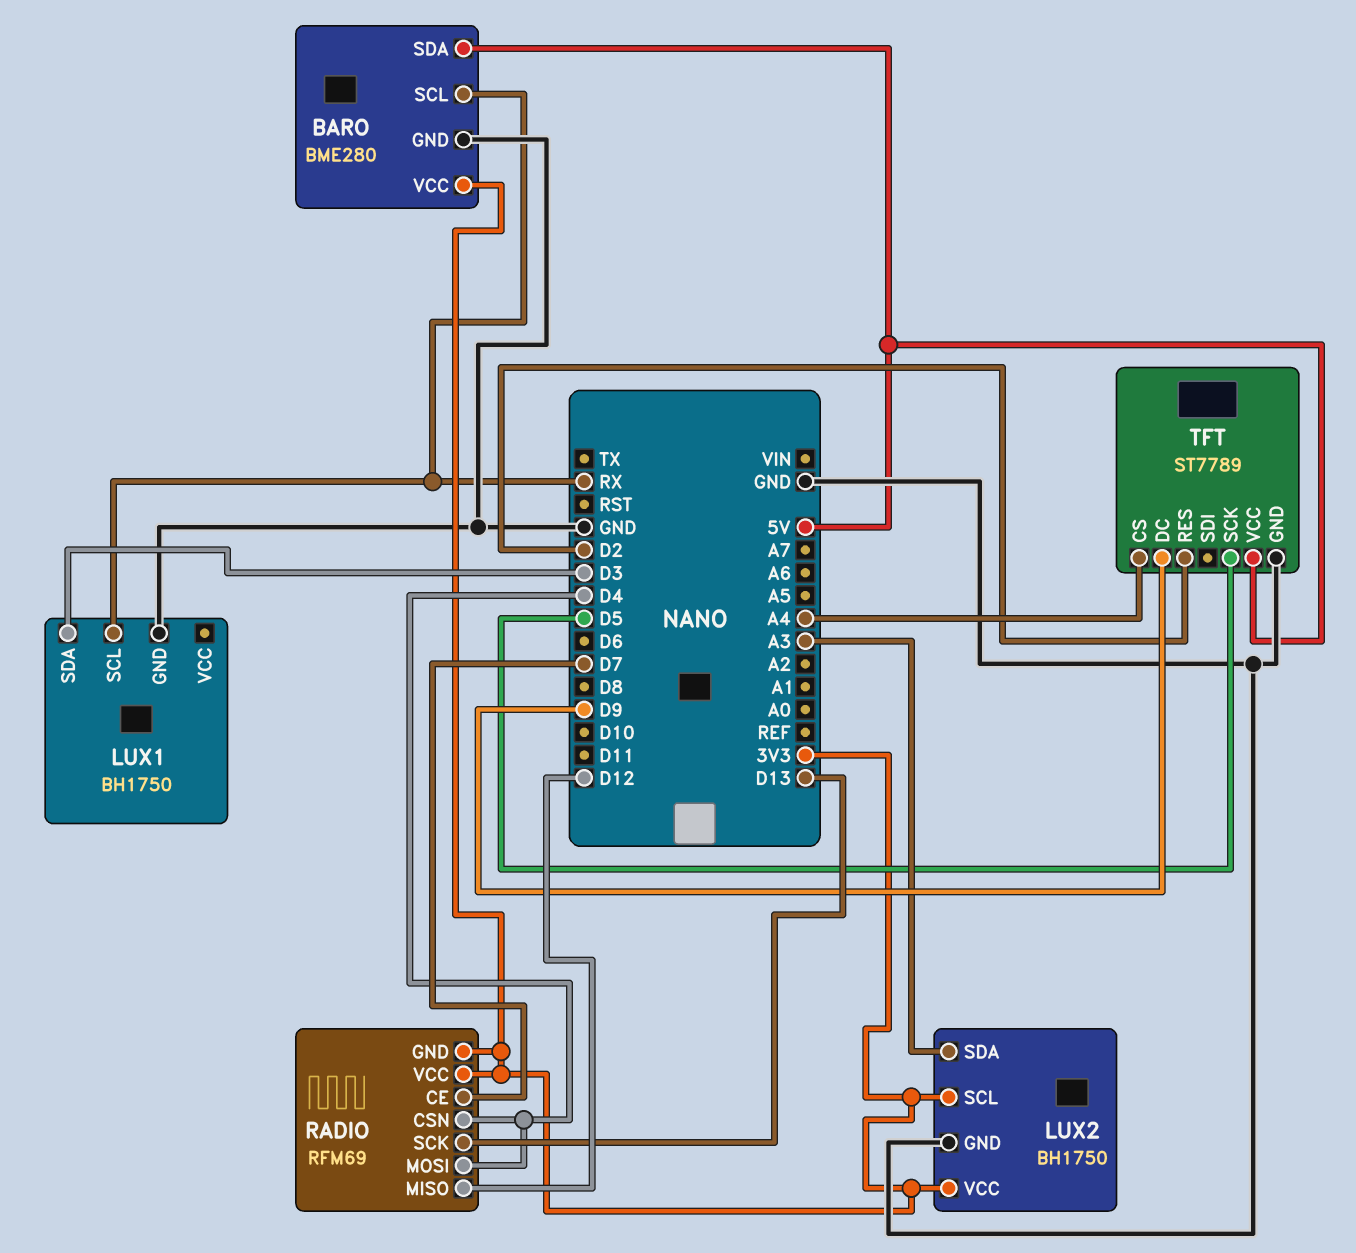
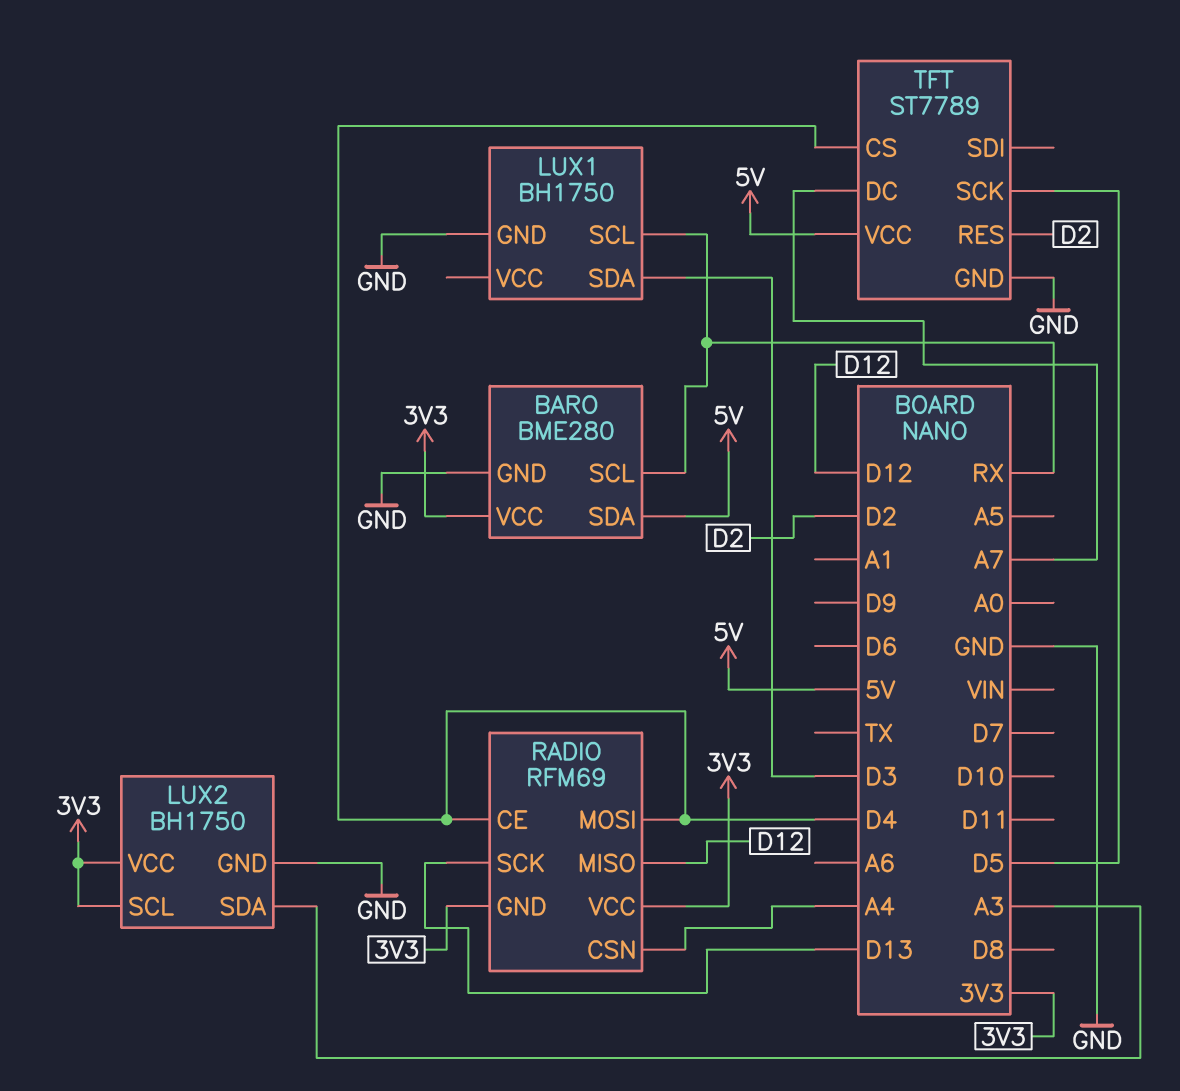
RADIO pin CE: D7 -> D4
RADIO pin CSN: D4 -> A4
TFT pin CS: A4 -> D4
TFT pin DC: D9 -> A7

